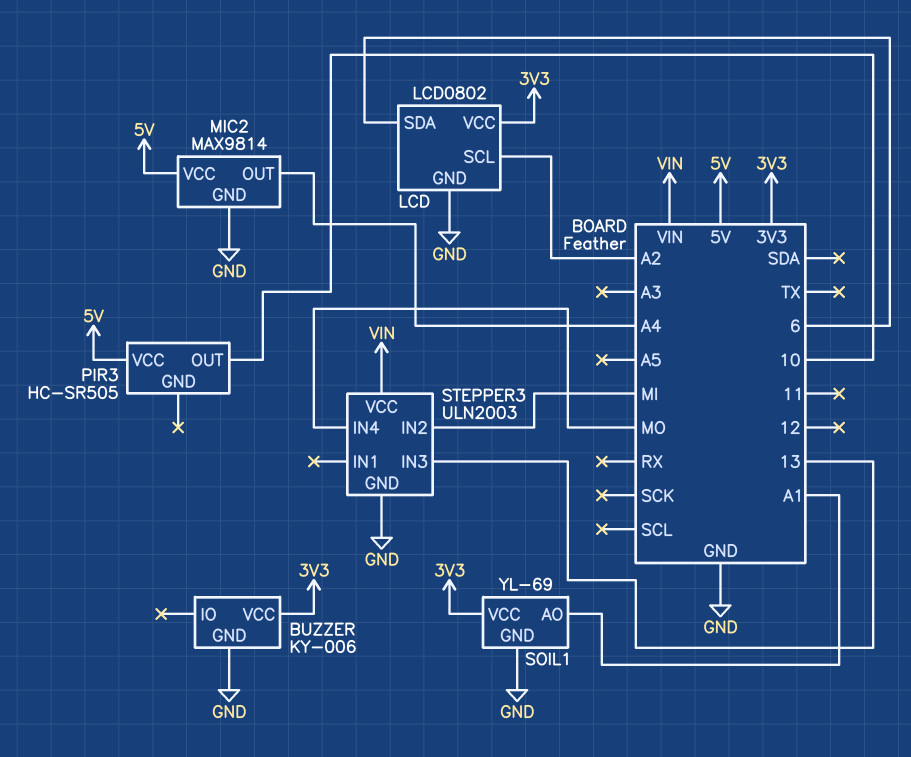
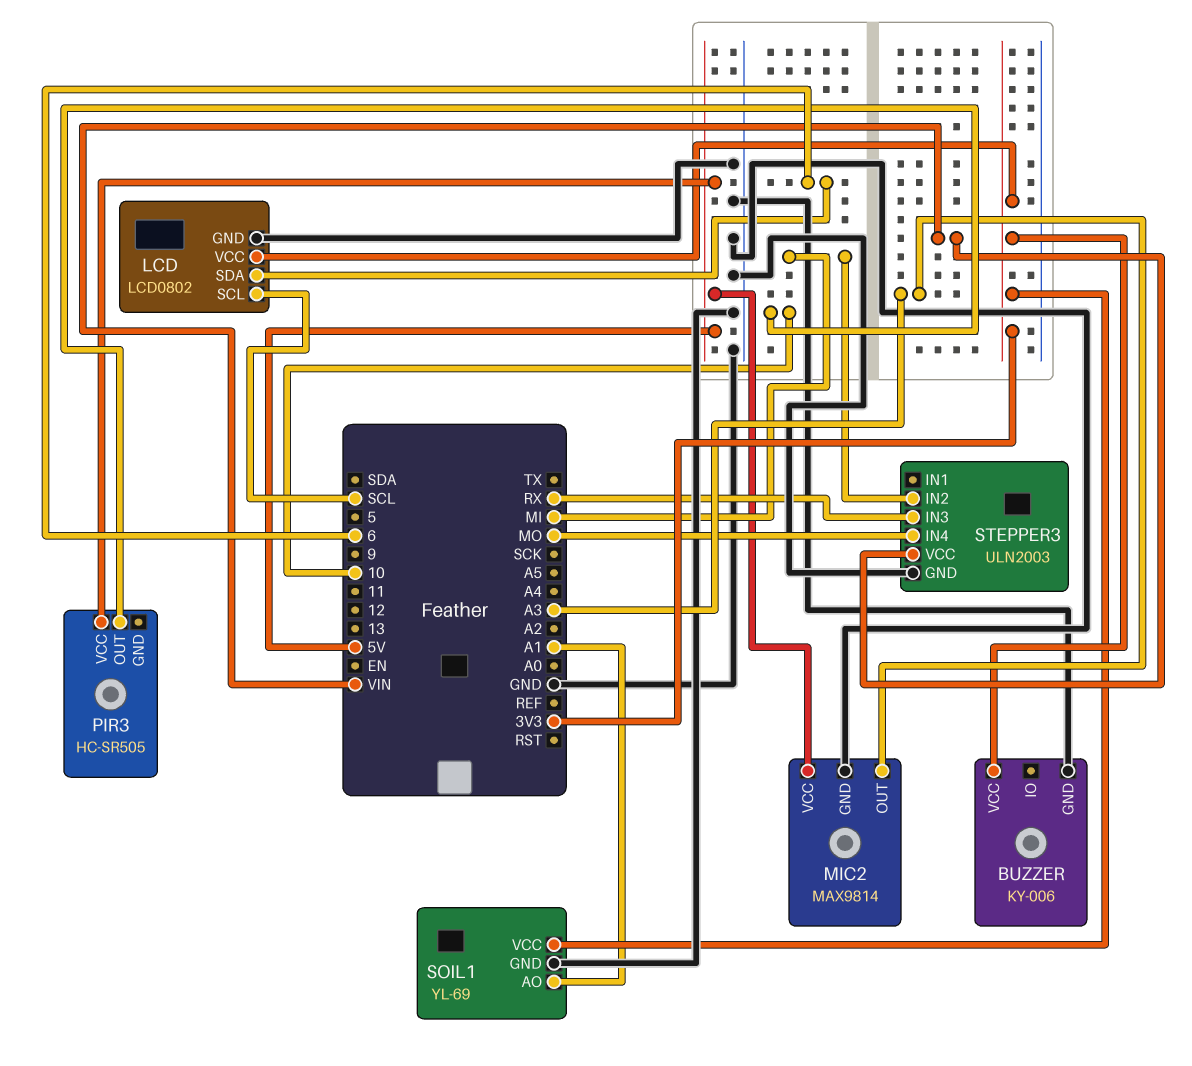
LCD pin SCL: A2 -> SCL
MIC2 pin OUT: A4 -> A3
STEPPER3 pin IN3: 13 -> RX

